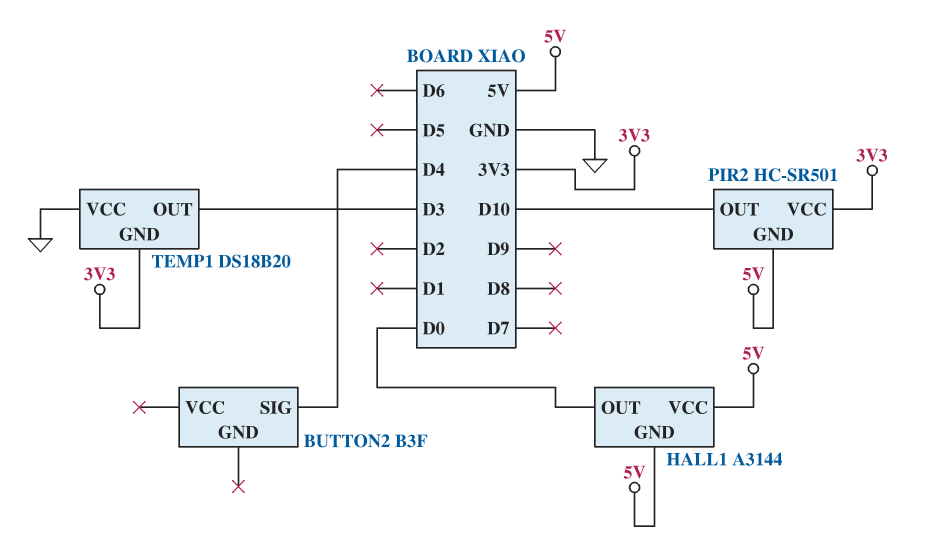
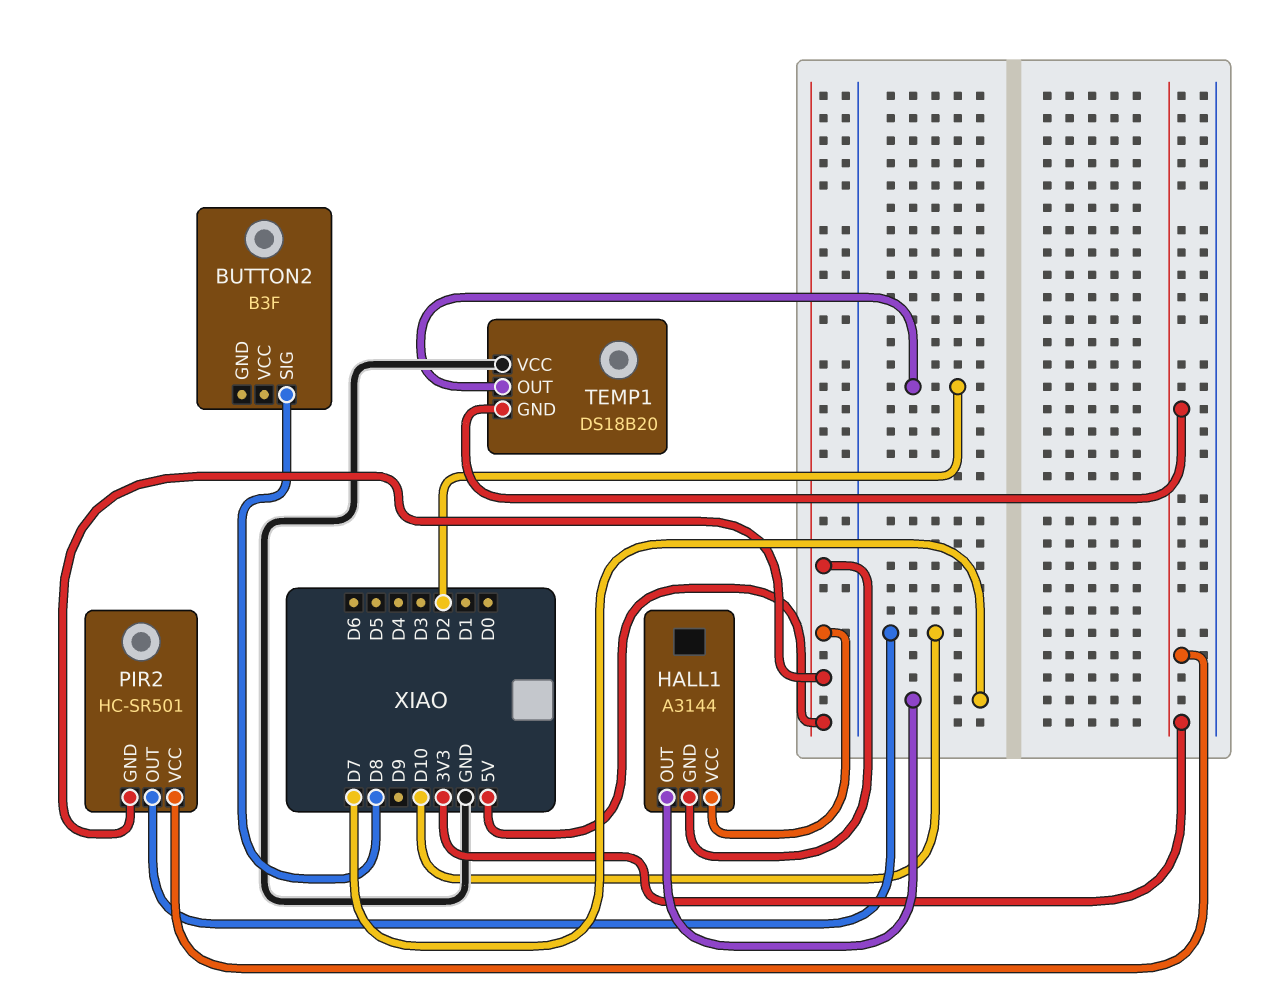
BUTTON2 pin SIG: D4 -> D8
HALL1 pin OUT: D0 -> D7
TEMP1 pin OUT: D3 -> D2

